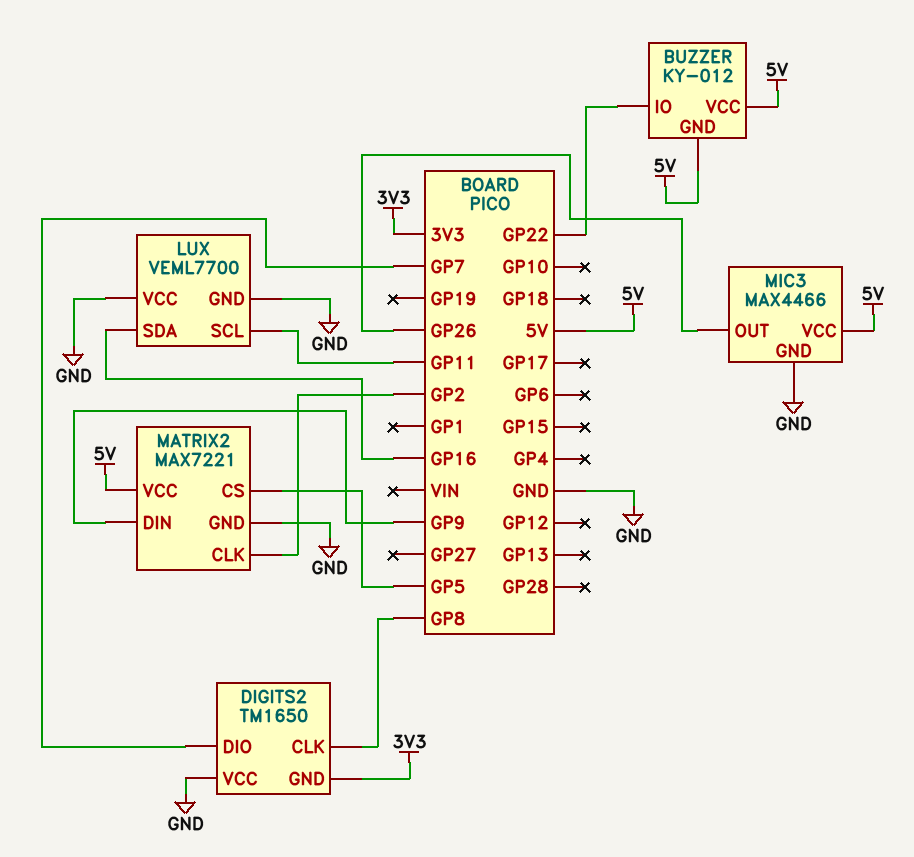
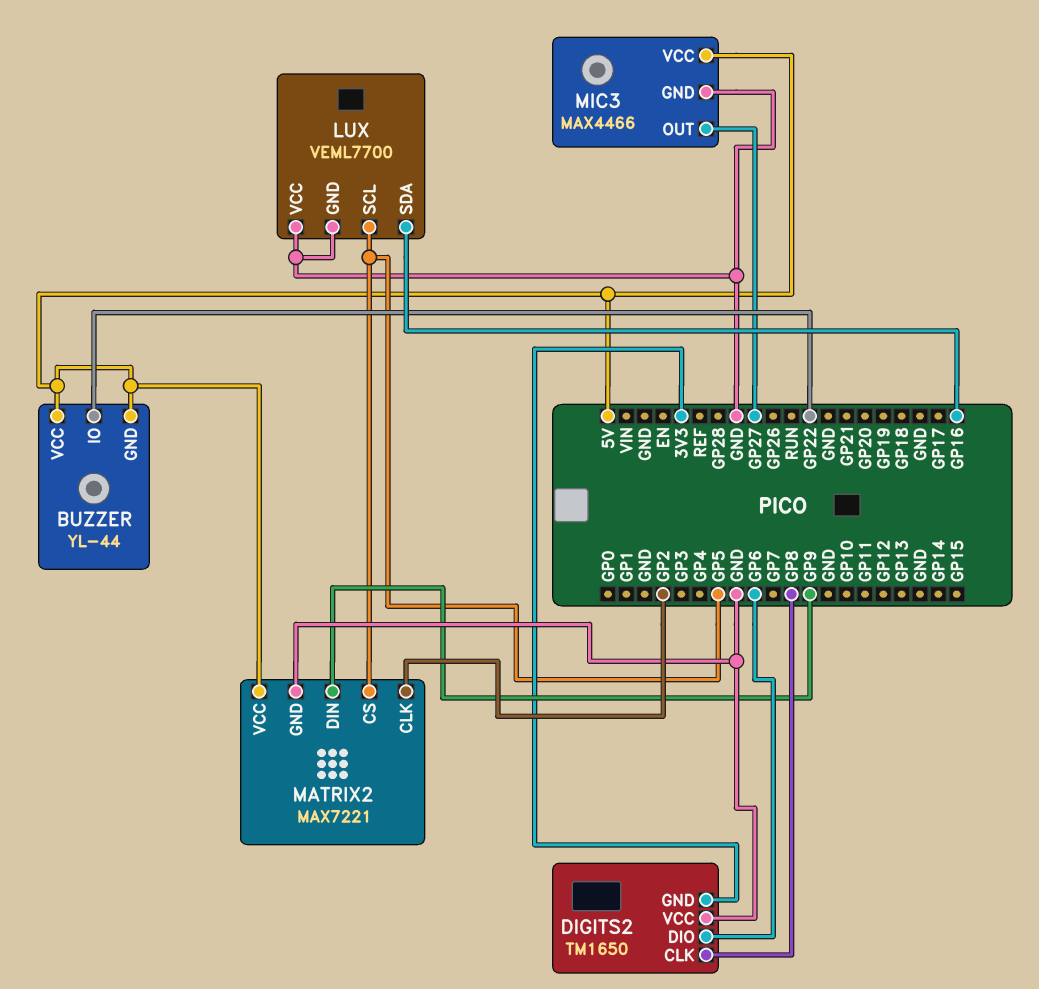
BUZZER: KY-012 -> YL-44
DIGITS2 pin DIO: GP7 -> GP6
LUX pin SCL: GP11 -> GP5
MIC3 pin OUT: GP26 -> GP27

